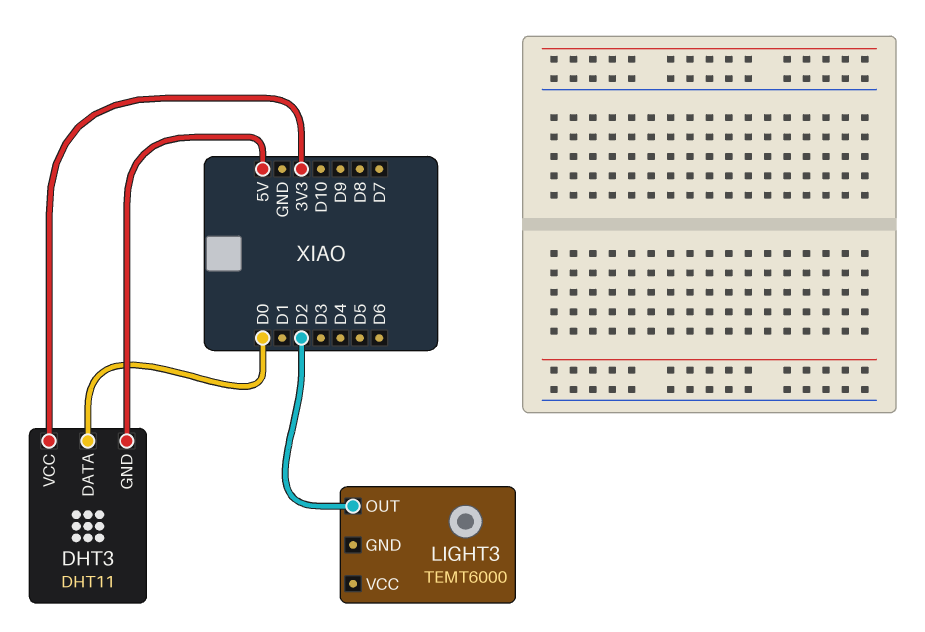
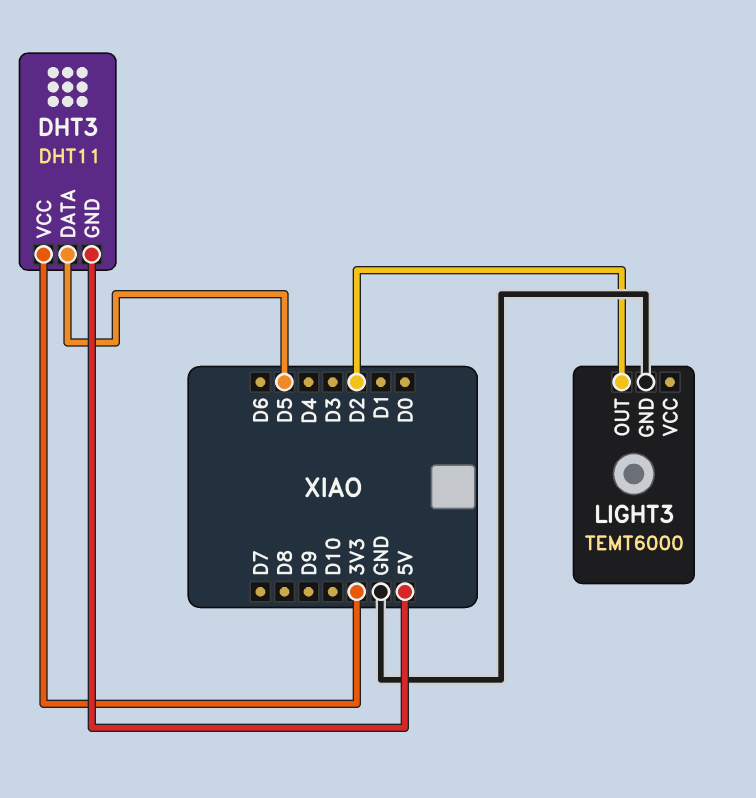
DHT3 pin DATA: D0 -> D5
LIGHT3 pin GND: none -> GND

